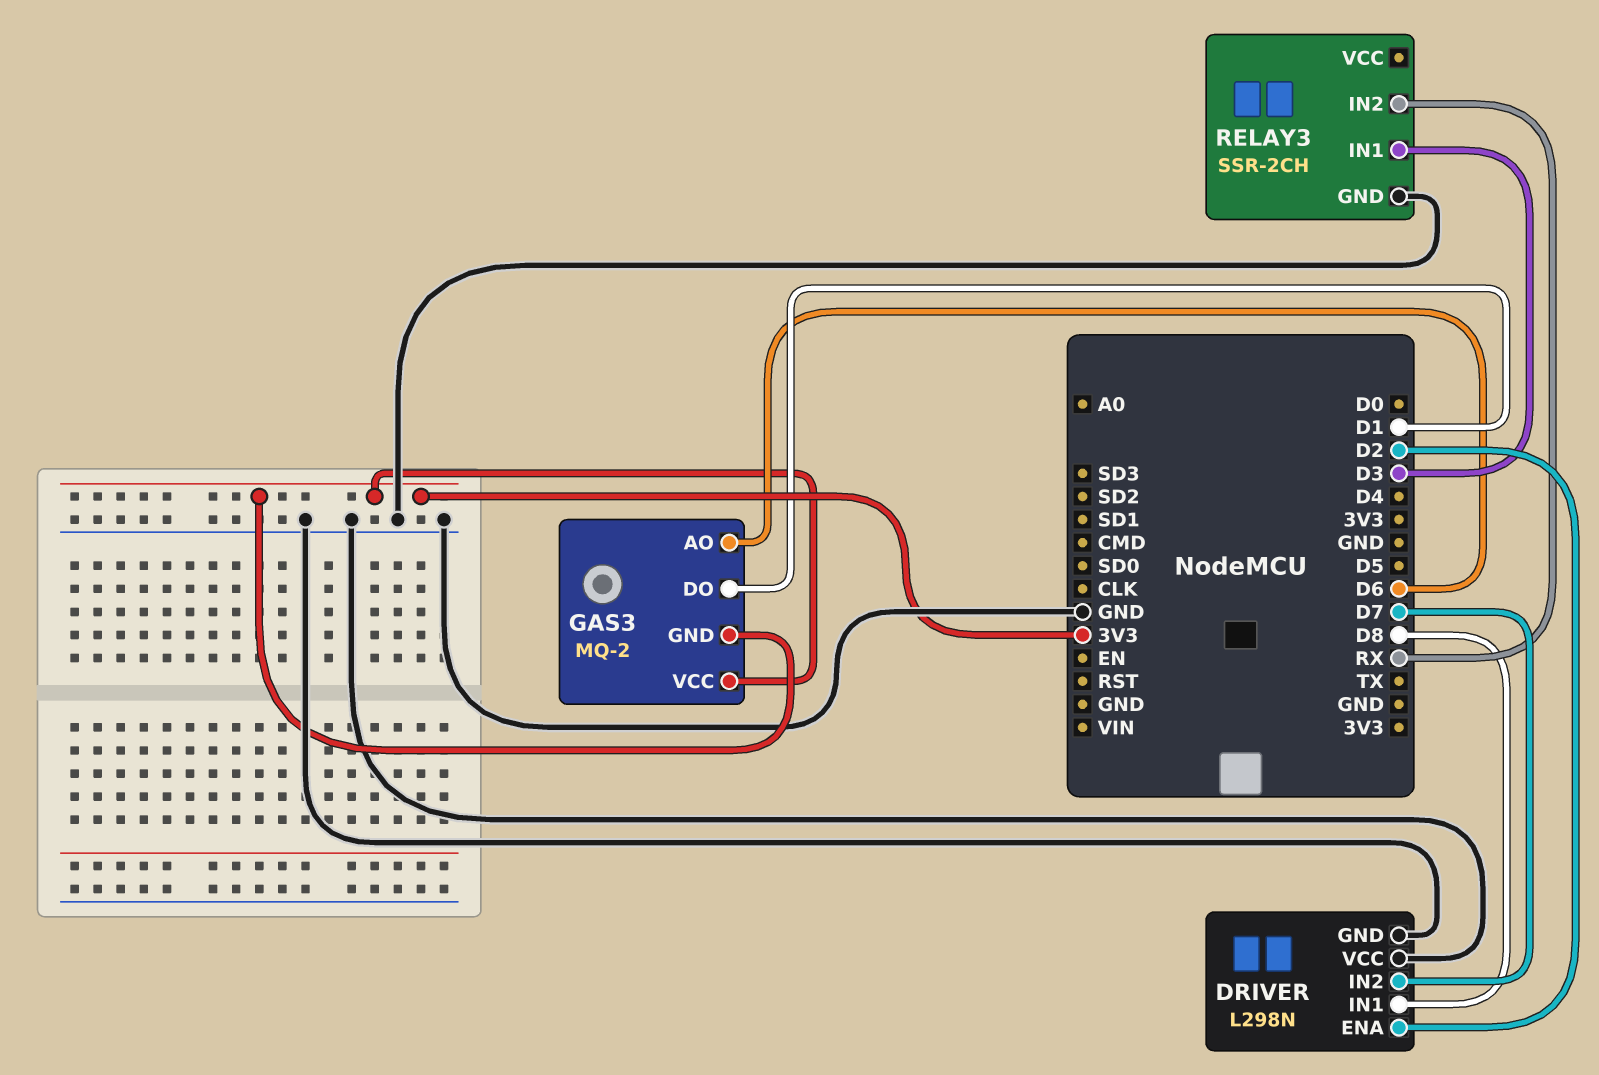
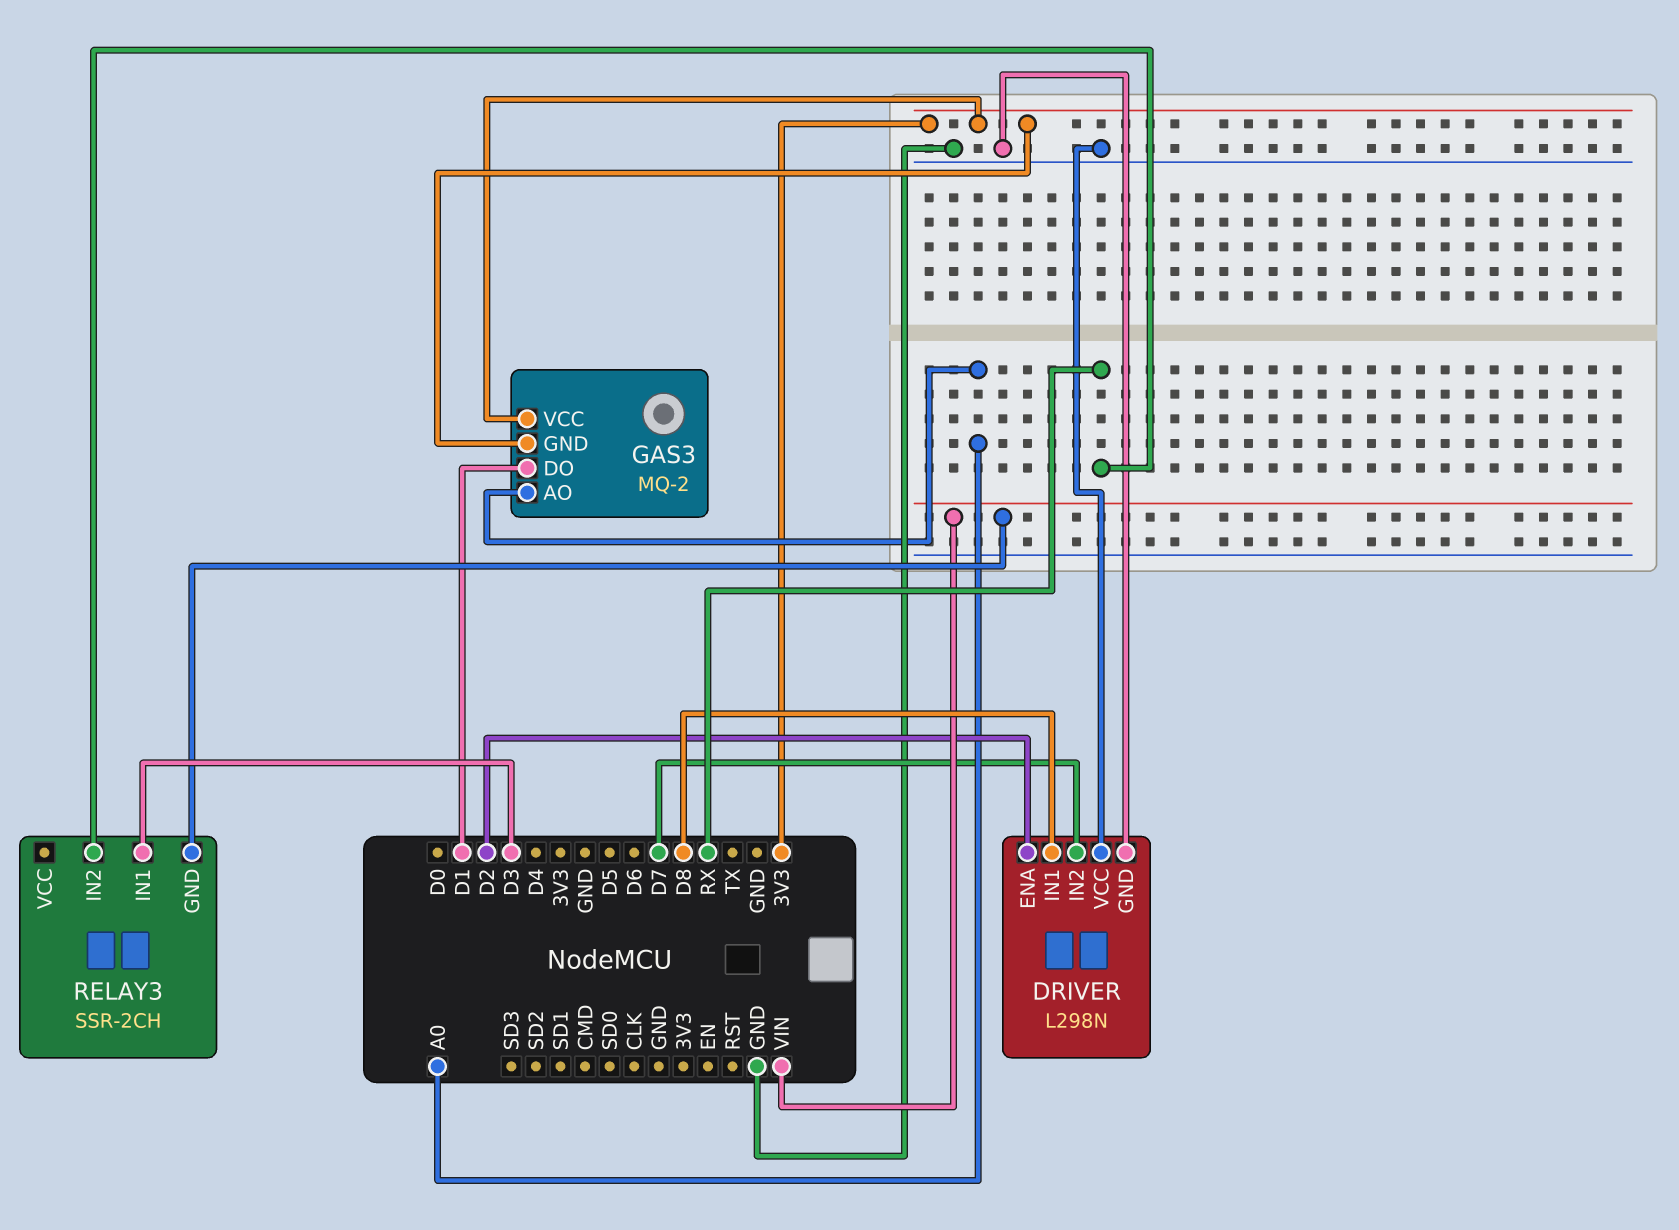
GAS3 pin AO: D6 -> A0
RELAY3 pin GND: GND -> VIN

